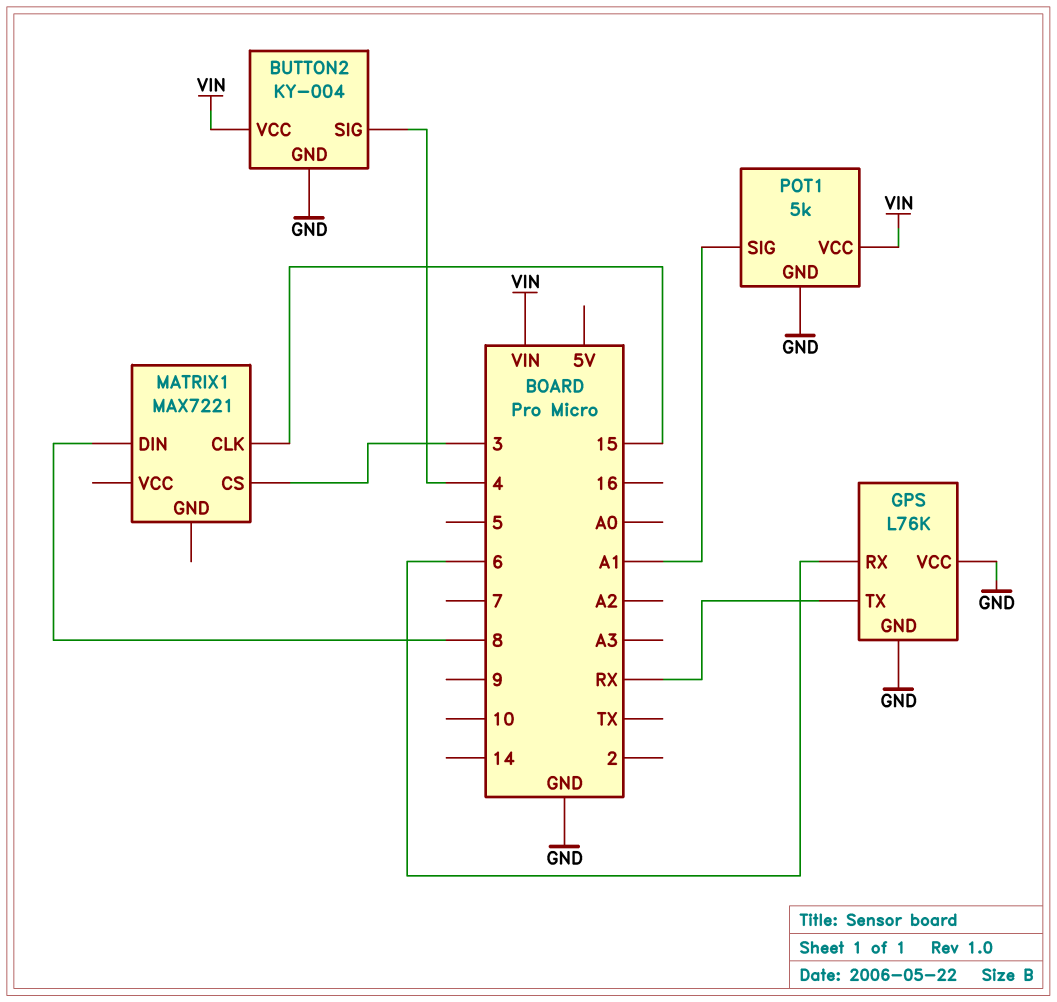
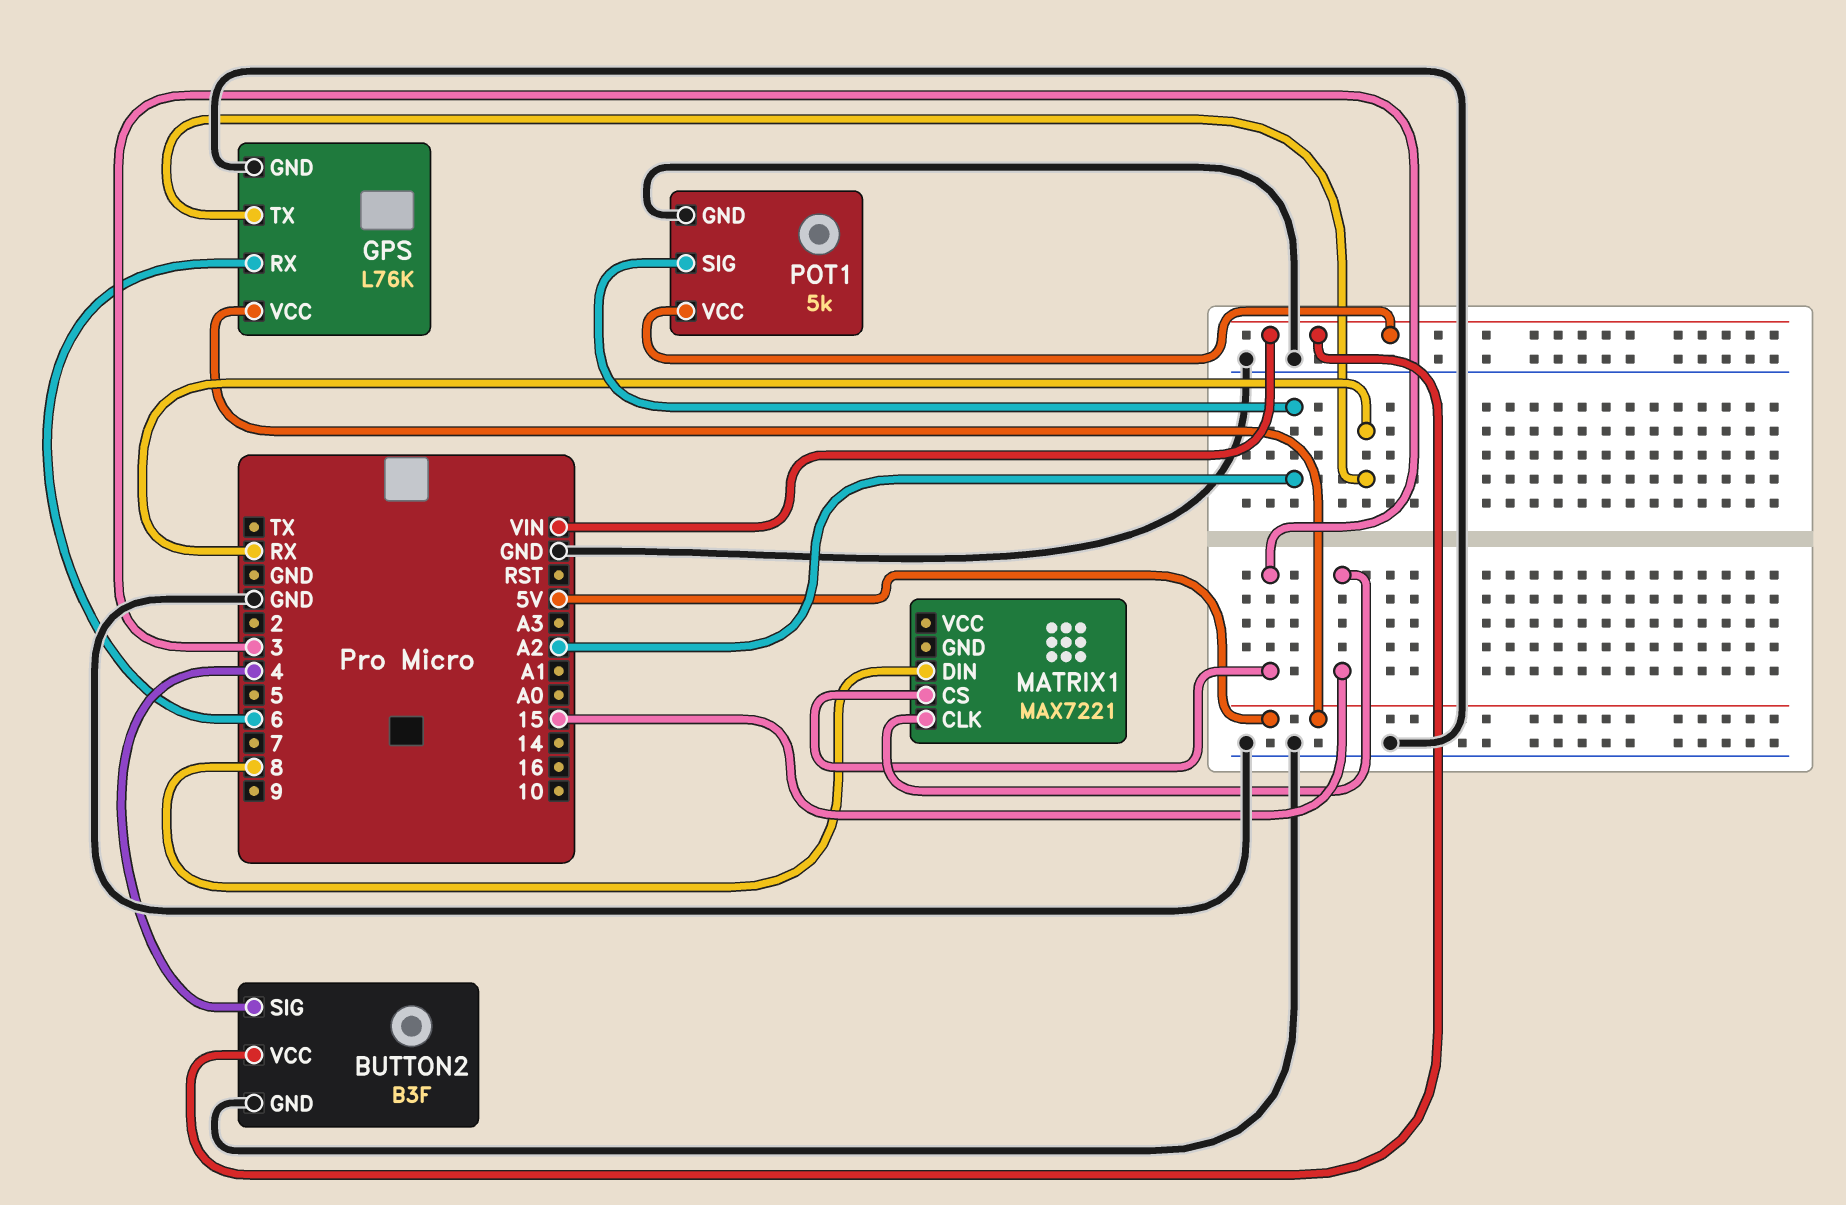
BUTTON2: KY-004 -> B3F
GPS pin VCC: GND -> 5V
POT1 pin SIG: A1 -> A2

